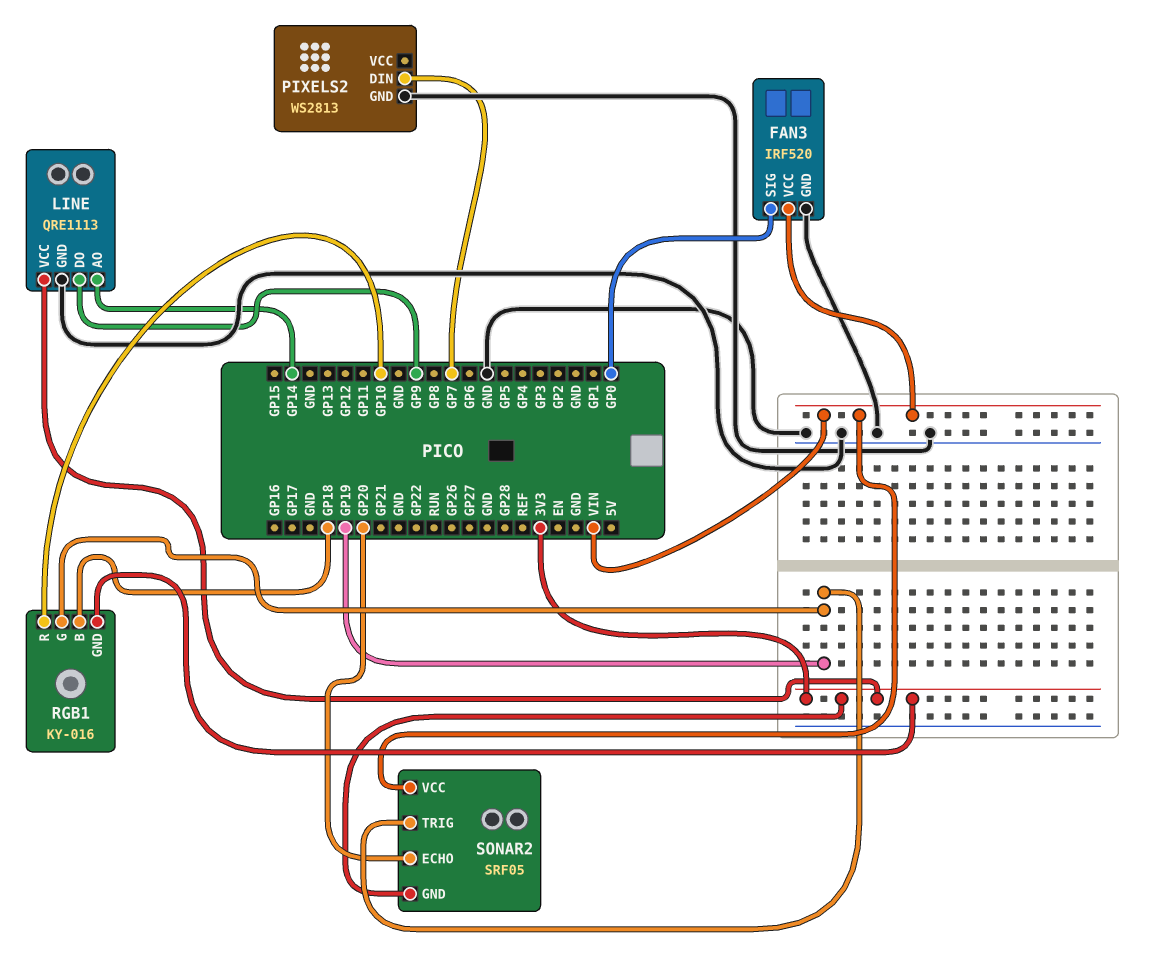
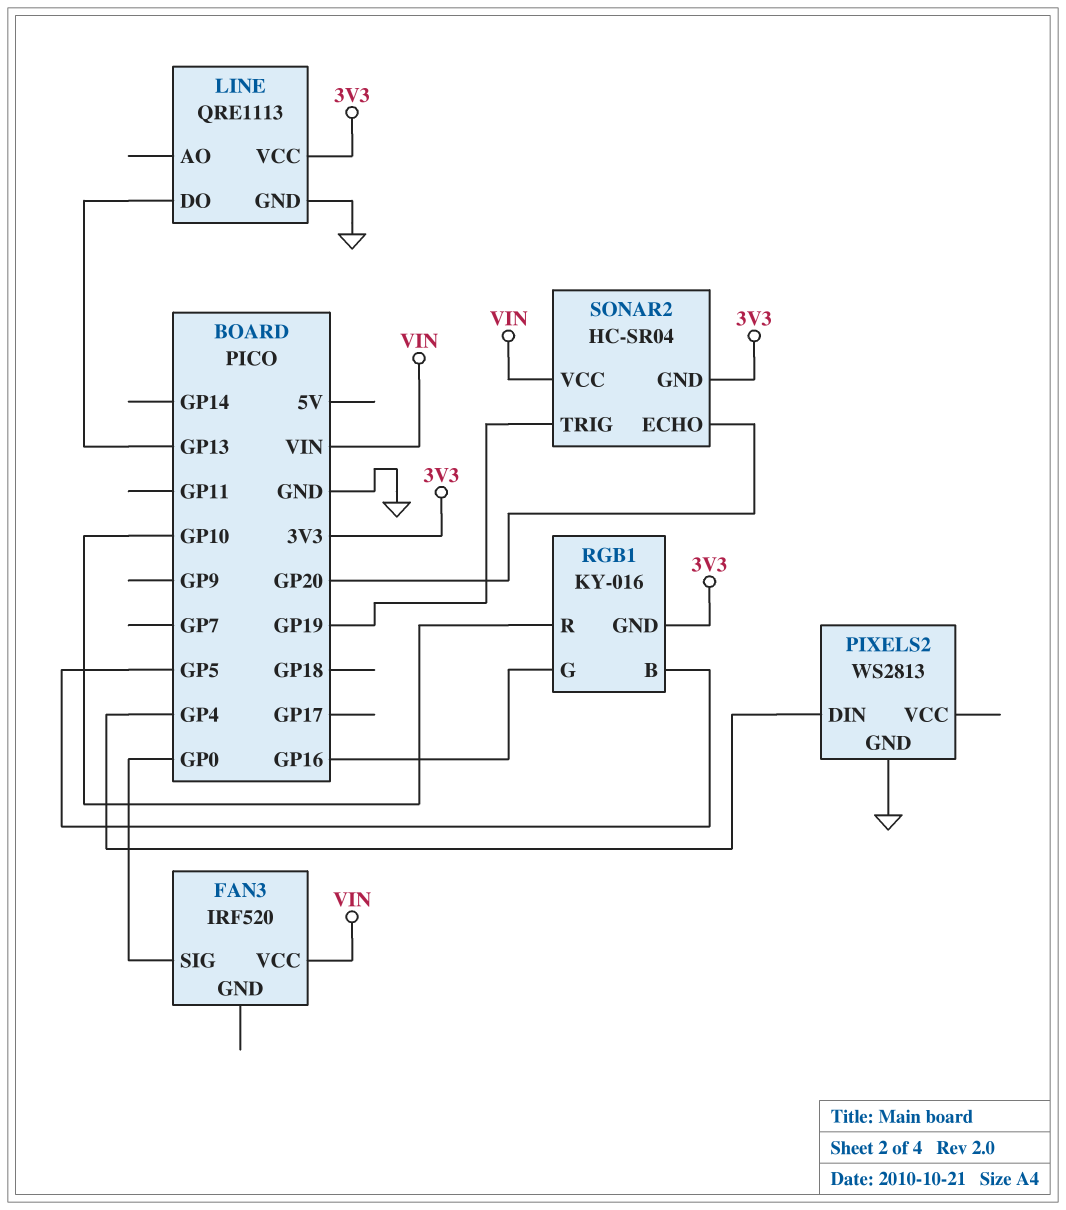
FAN3 pin GND: GND -> none
LINE pin AO: GP14 -> none
LINE pin DO: GP9 -> GP13
PIXELS2 pin DIN: GP7 -> GP4
RGB1 pin B: GP18 -> GP5
RGB1 pin G: GP19 -> GP16
SONAR2: SRF05 -> HC-SR04

